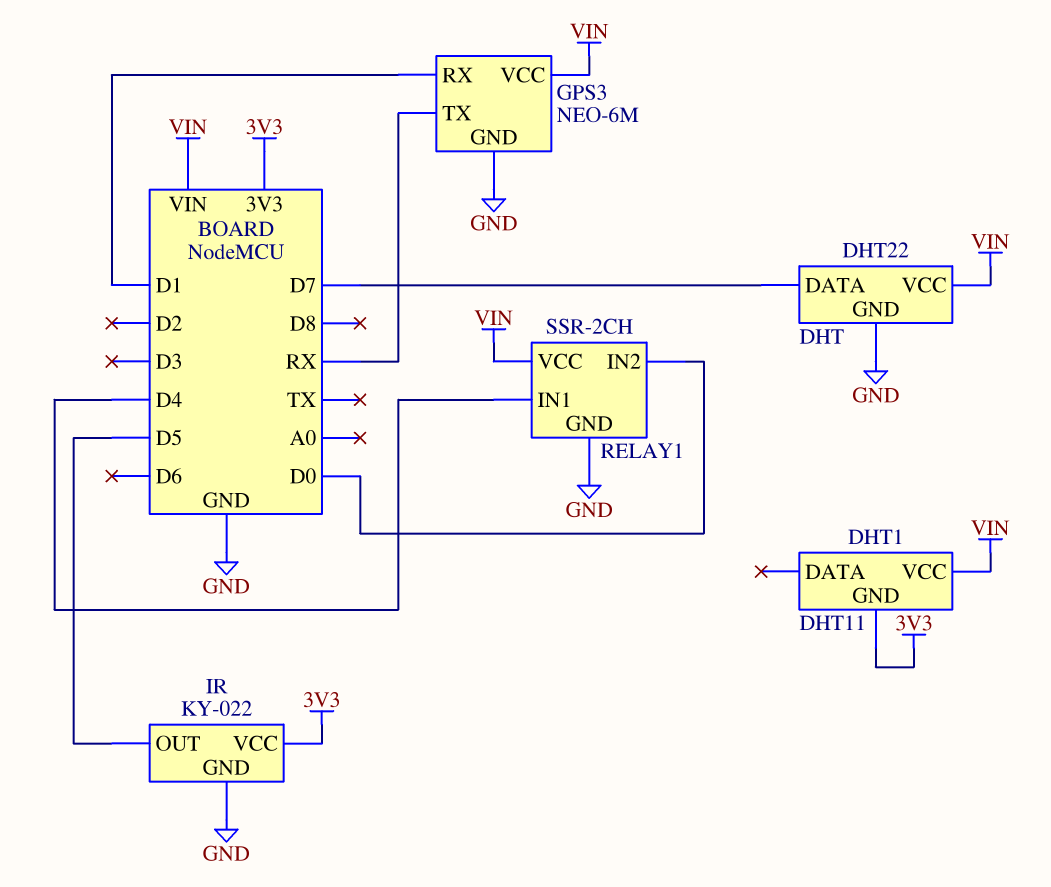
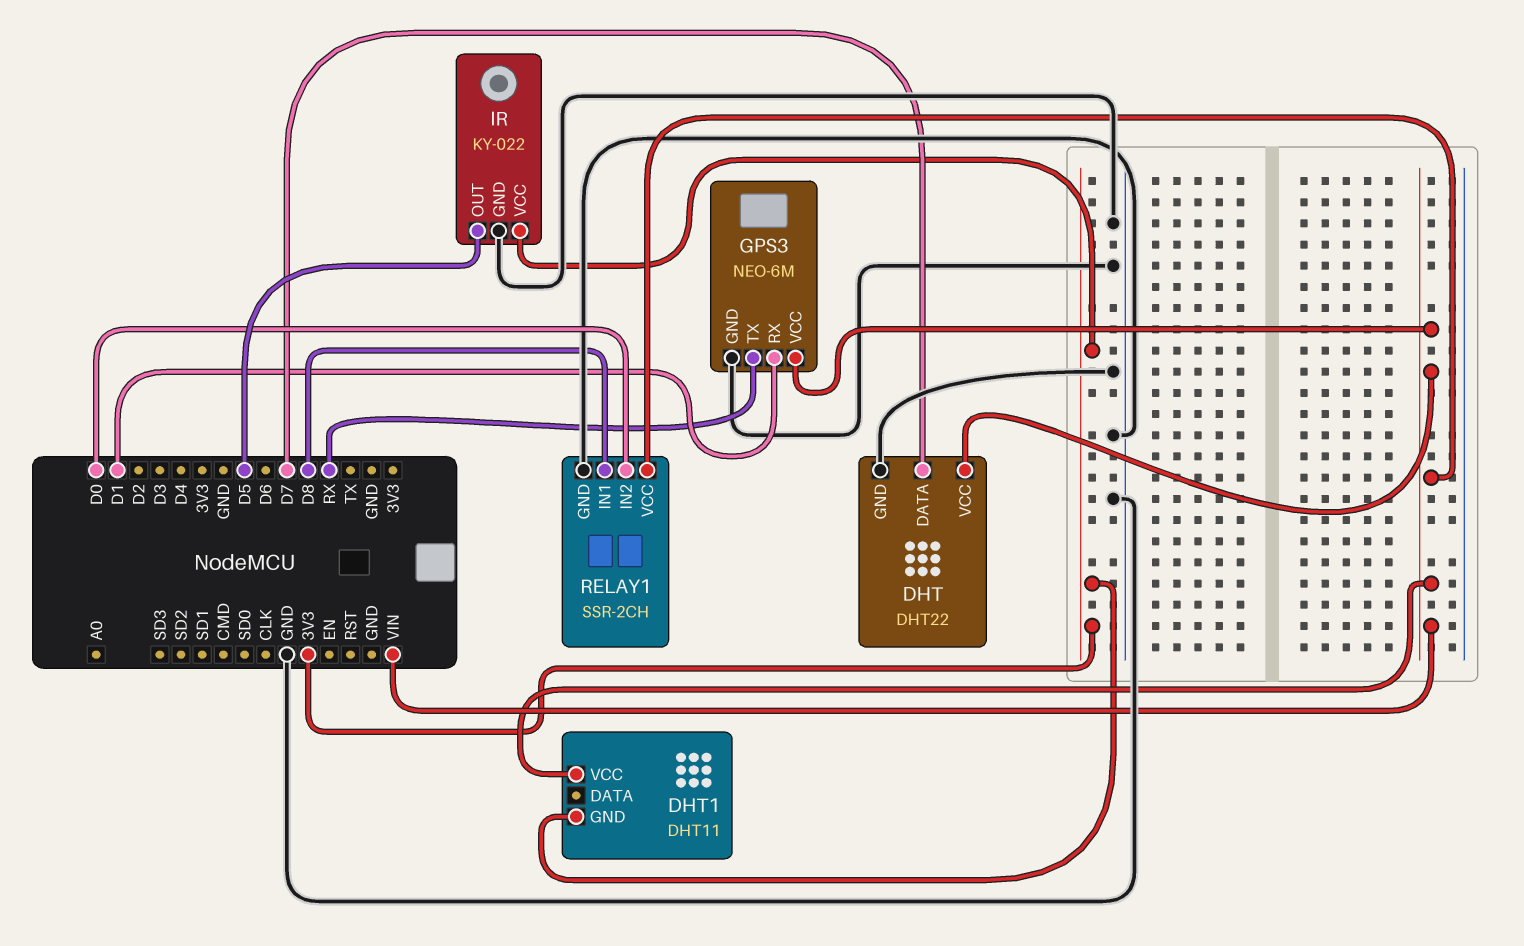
RELAY1 pin IN1: D4 -> D8

